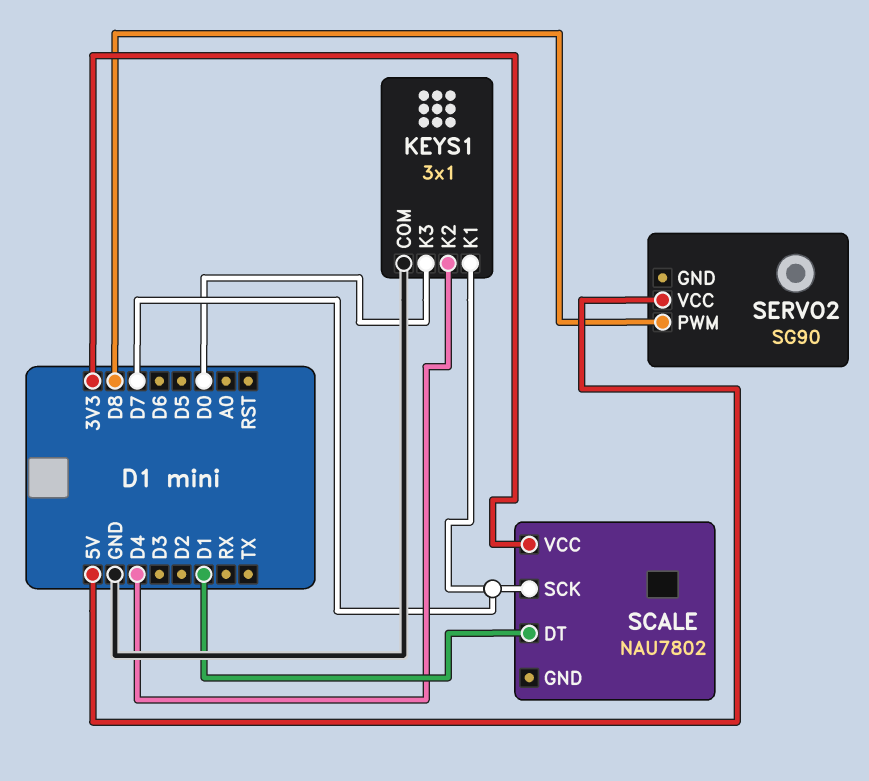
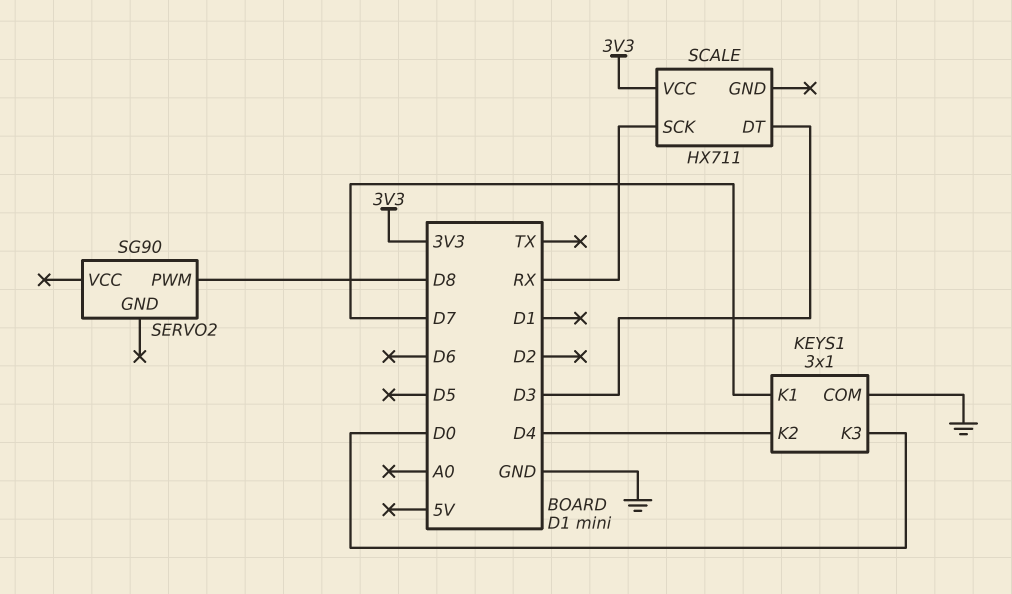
SCALE: NAU7802 -> HX711
SCALE pin DT: D1 -> D3
SCALE pin SCK: D7 -> RX
SERVO2 pin VCC: 5V -> none

